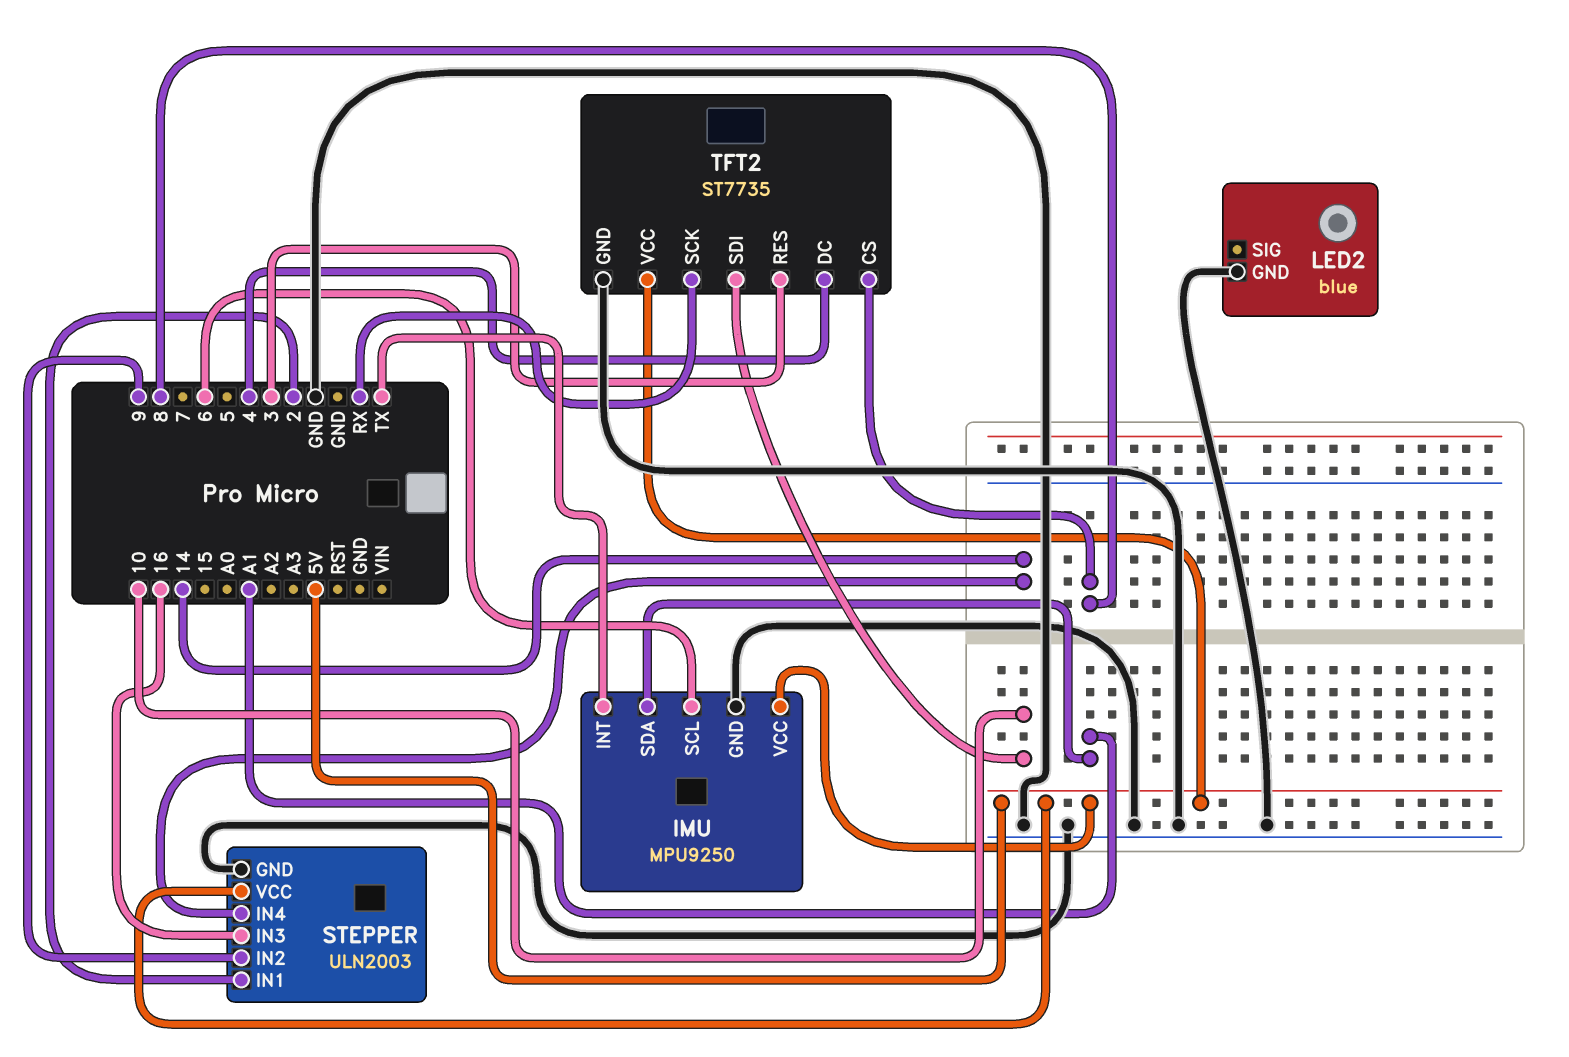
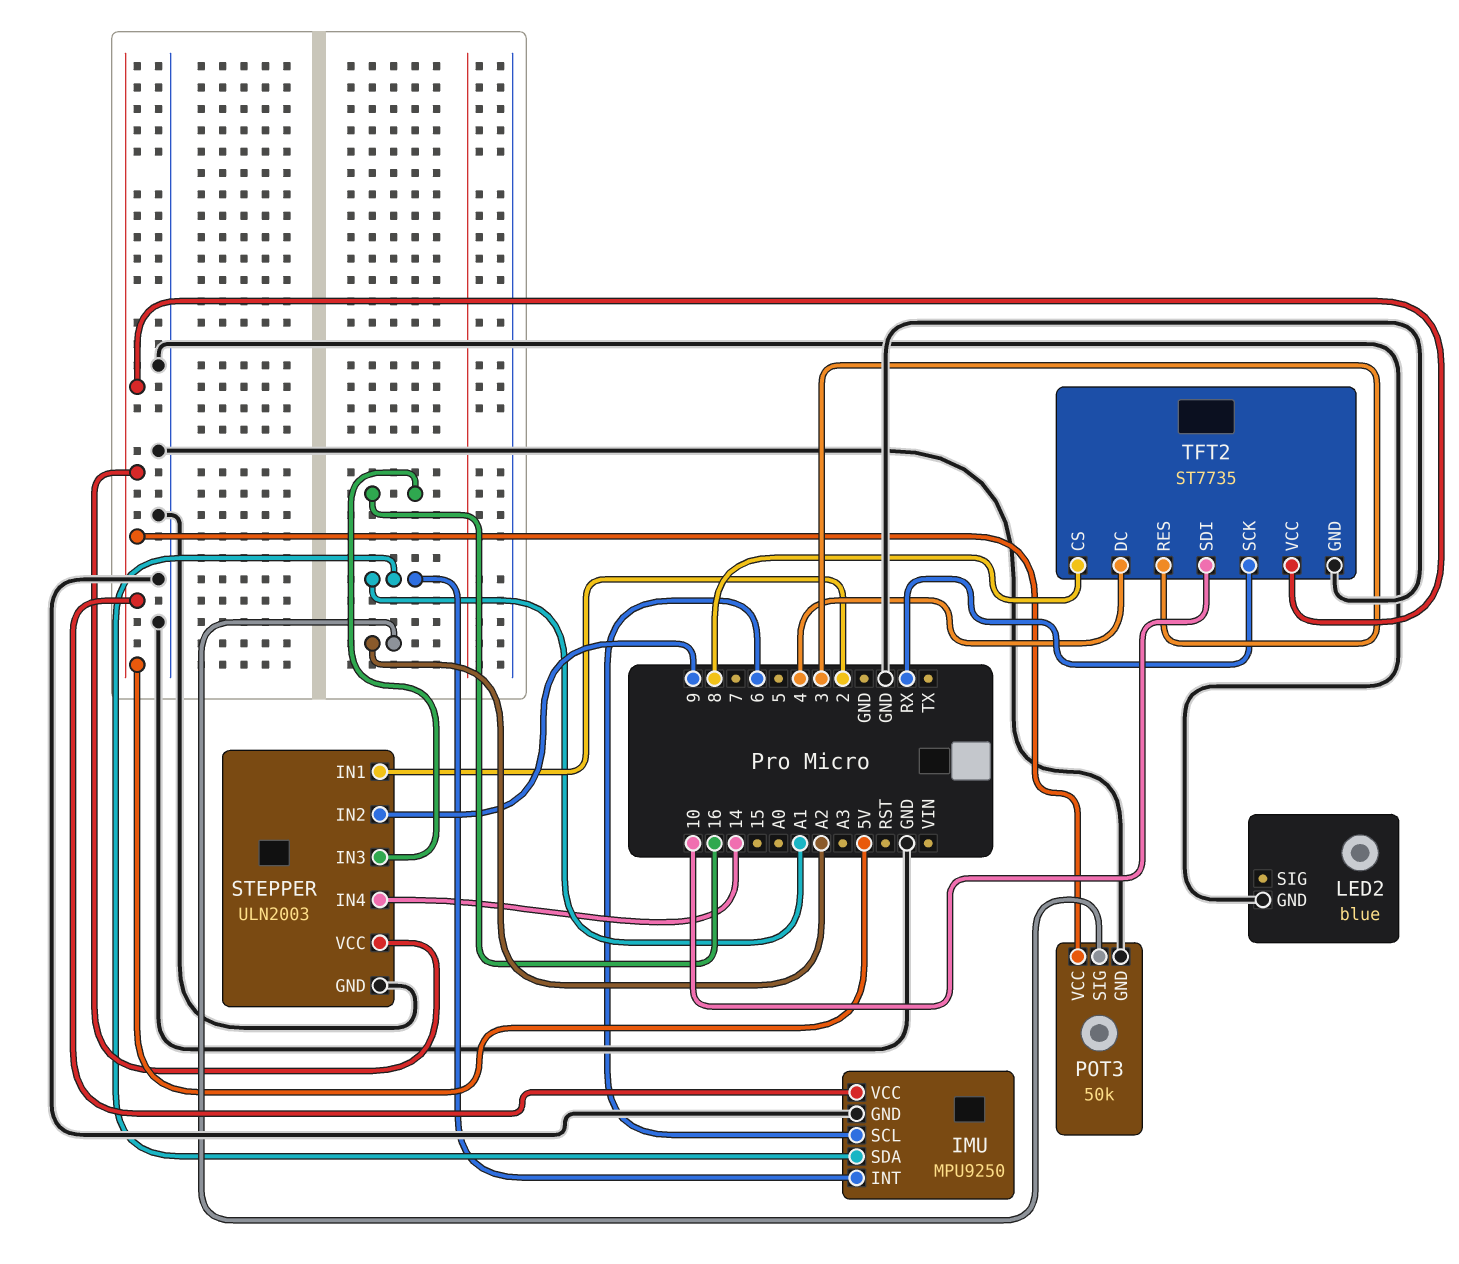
IMU pin INT: TX -> A1
POT3: none -> 50k
POT3 pin GND: none -> GND
POT3 pin SIG: none -> A2
POT3 pin VCC: none -> 5V

